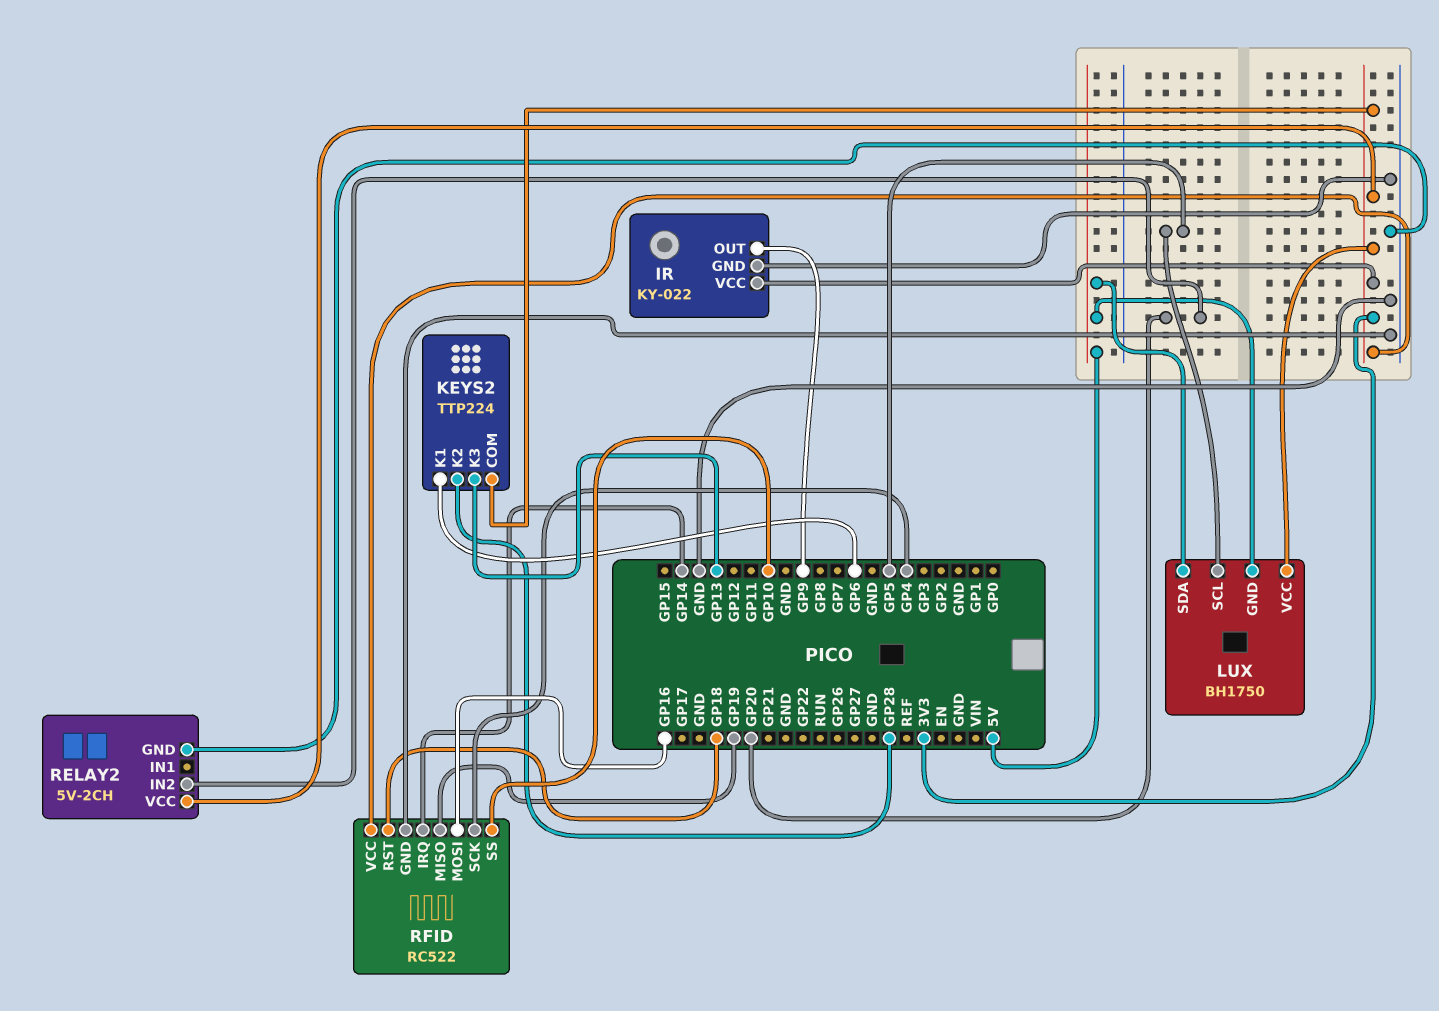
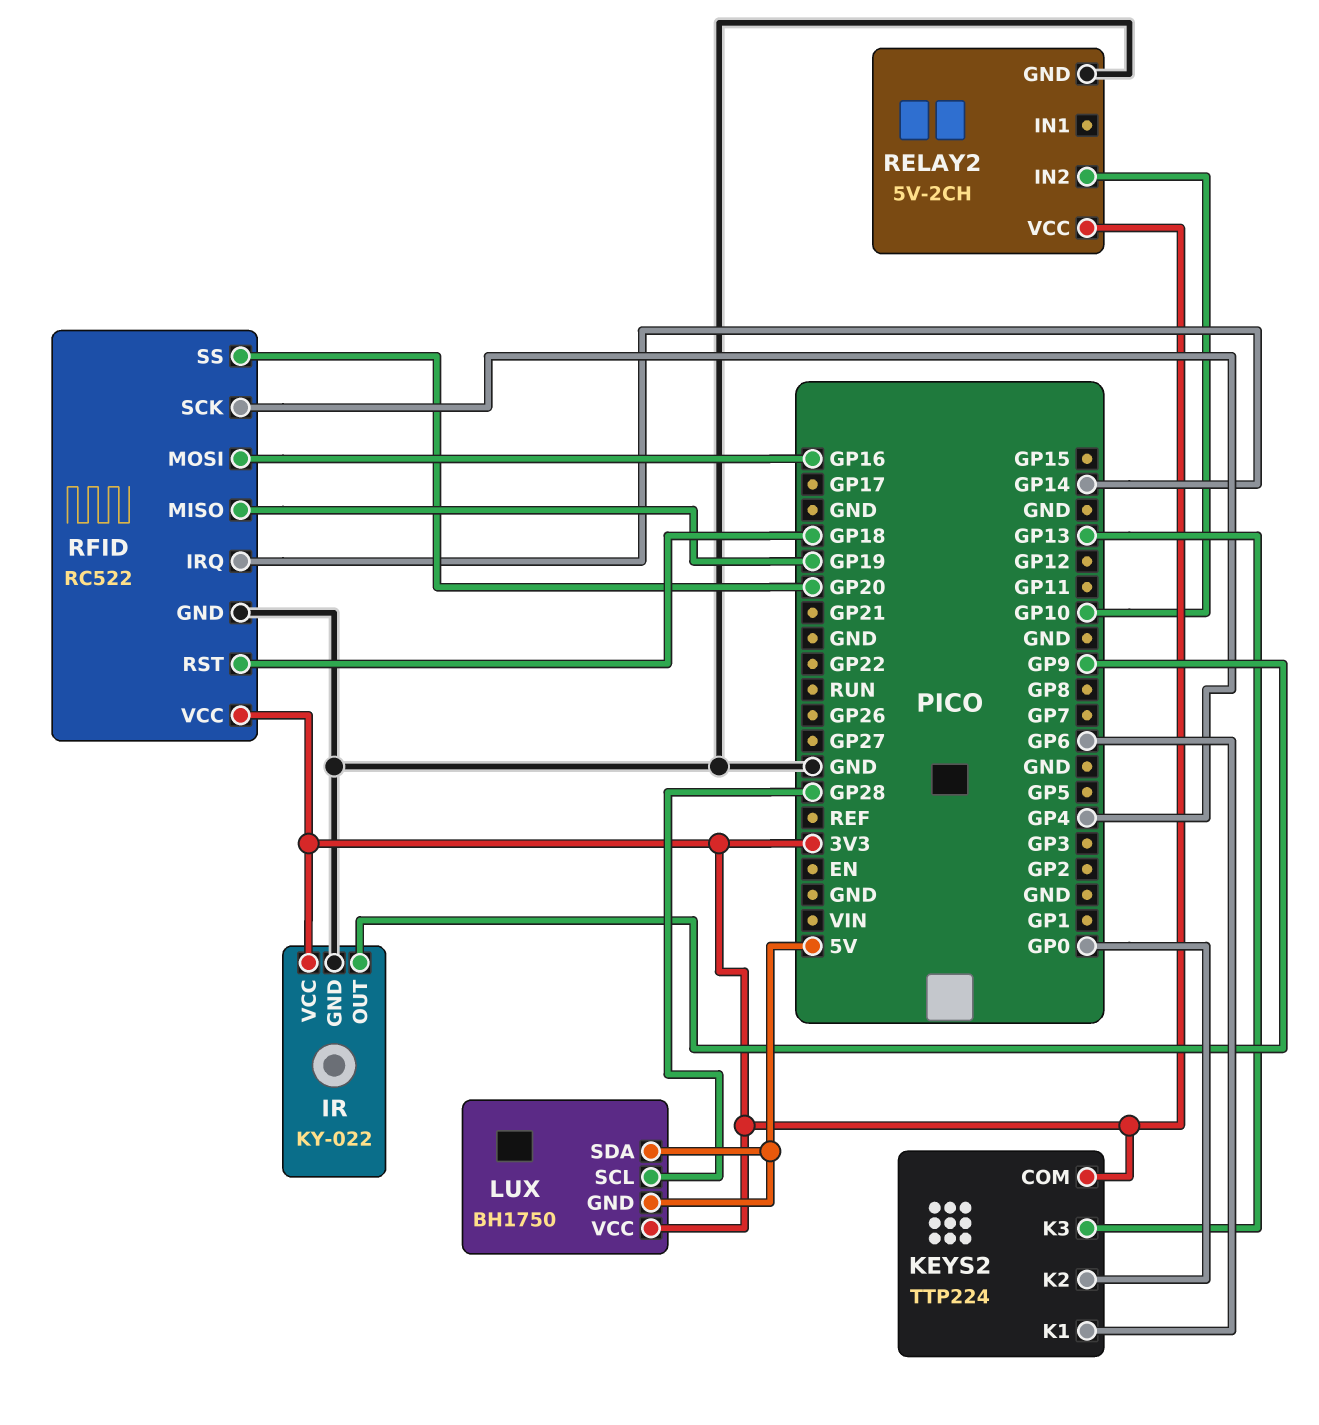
KEYS2 pin K2: GP28 -> GP0
LUX pin SCL: GP5 -> GP28
RELAY2 pin IN2: GP20 -> GP10
RFID pin SS: GP10 -> GP20

